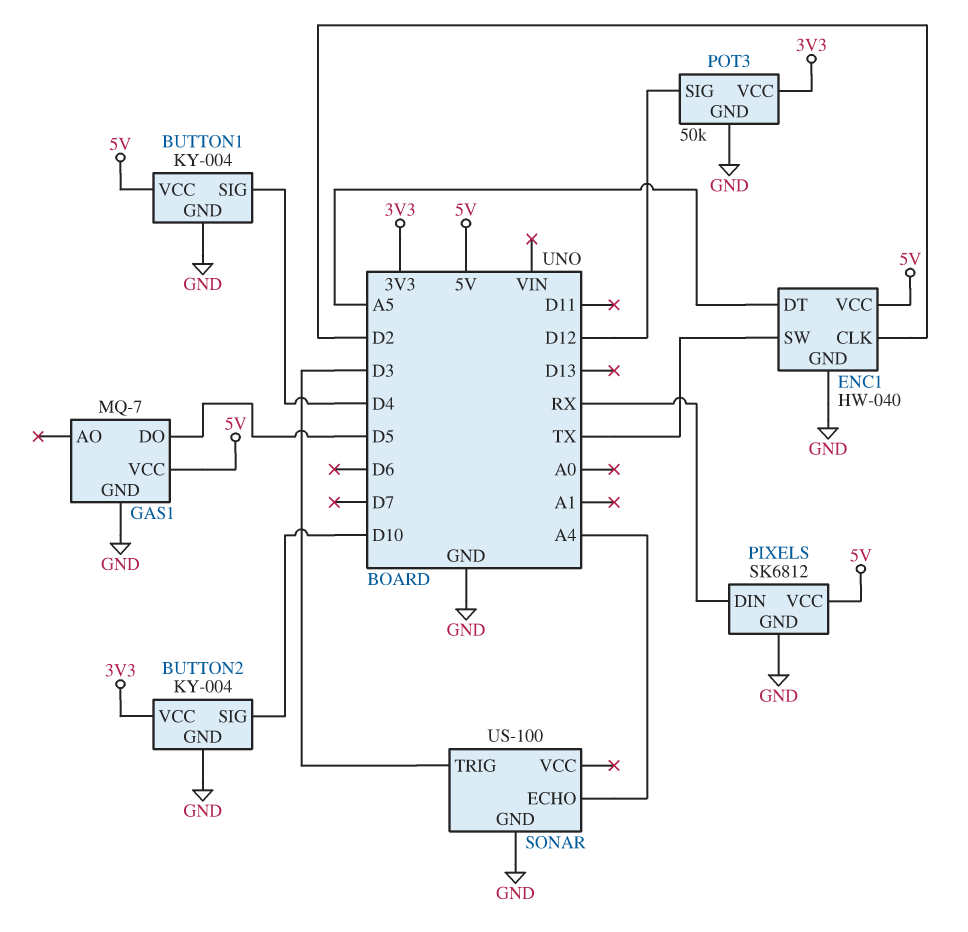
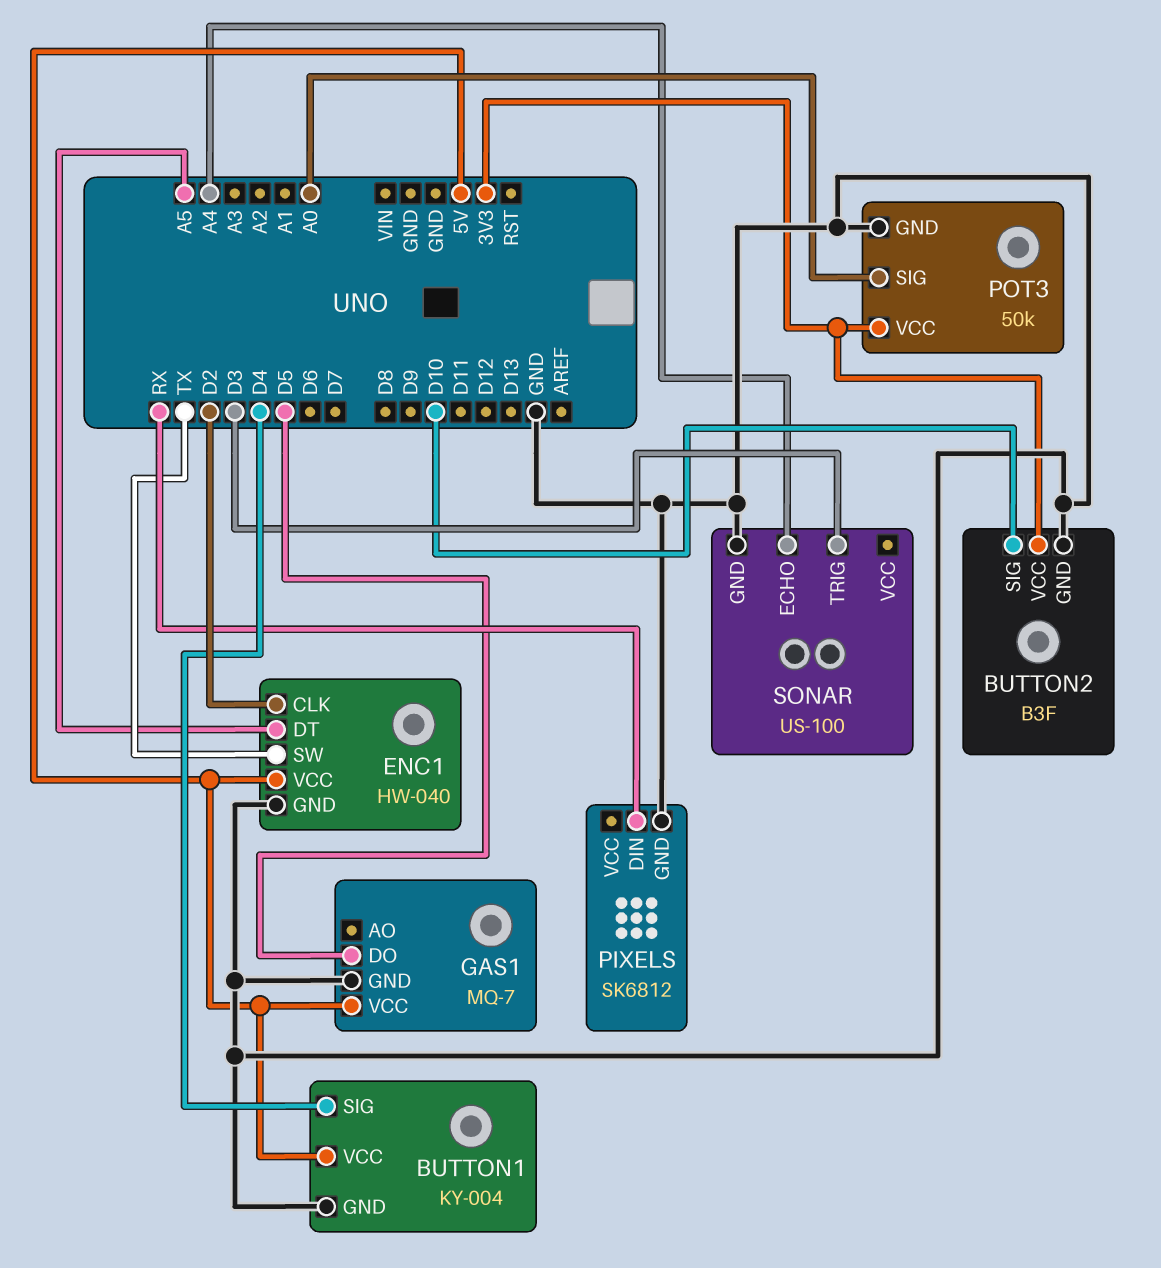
BUTTON2: KY-004 -> B3F
PIXELS pin VCC: 5V -> none
POT3 pin SIG: D12 -> A0

